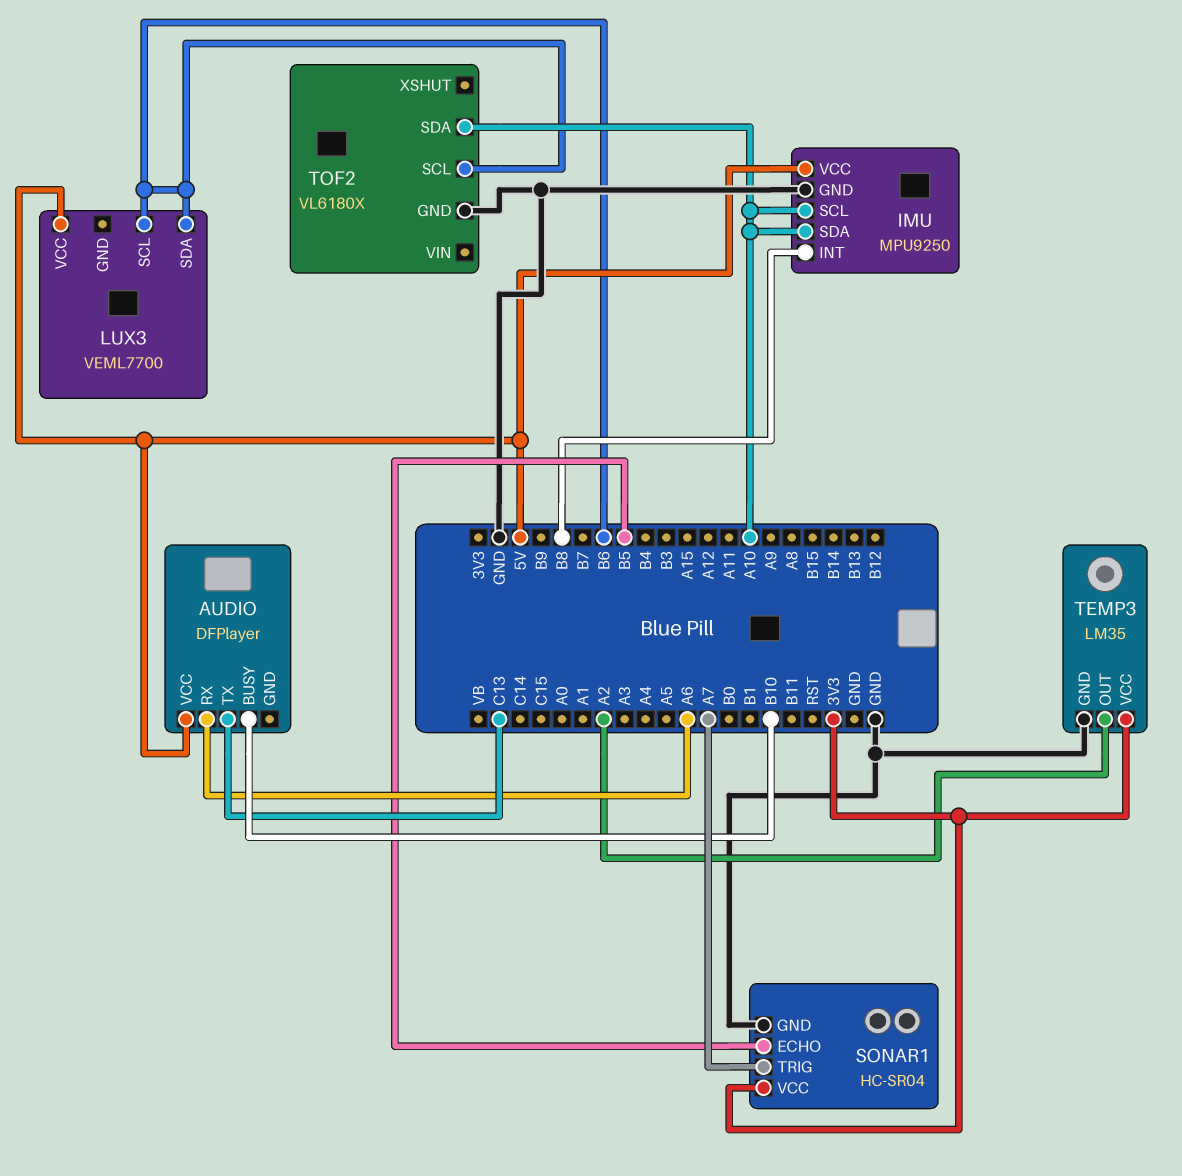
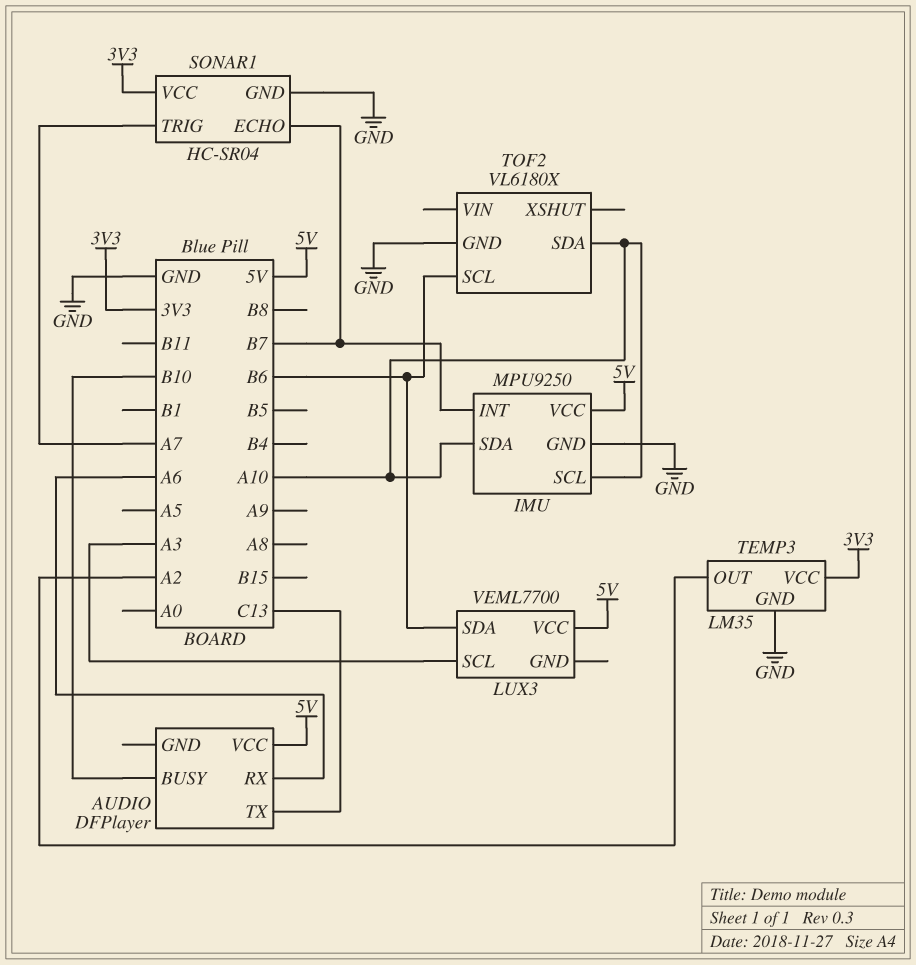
IMU pin INT: B8 -> B7
LUX3 pin SCL: B6 -> A3
SONAR1 pin ECHO: B5 -> B7

